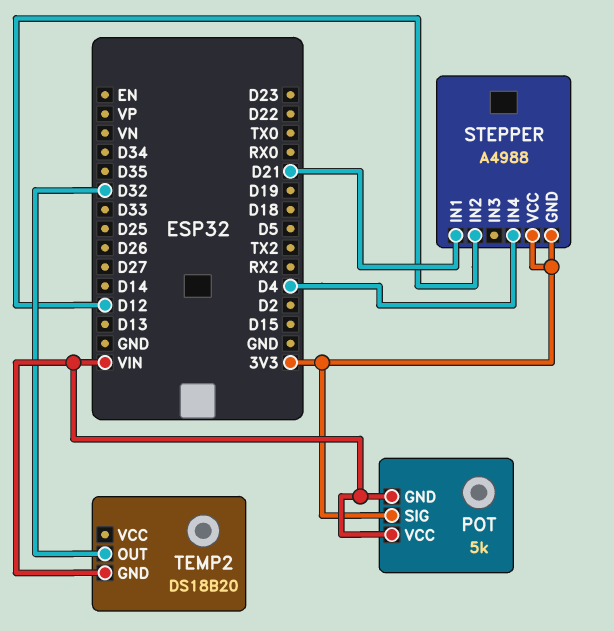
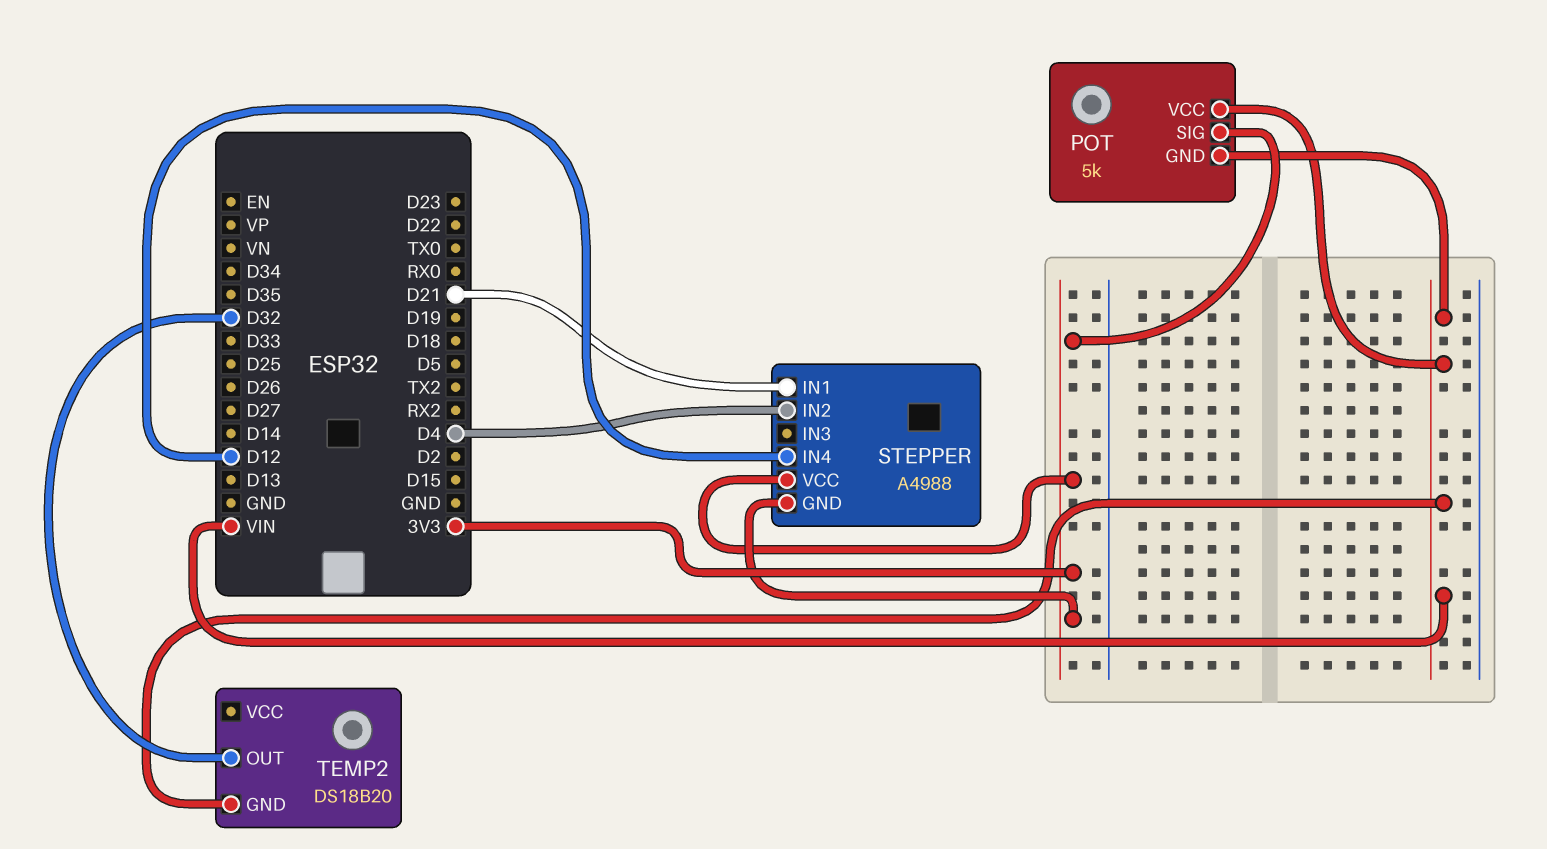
STEPPER pin IN2: D12 -> D4
STEPPER pin IN4: D4 -> D12

